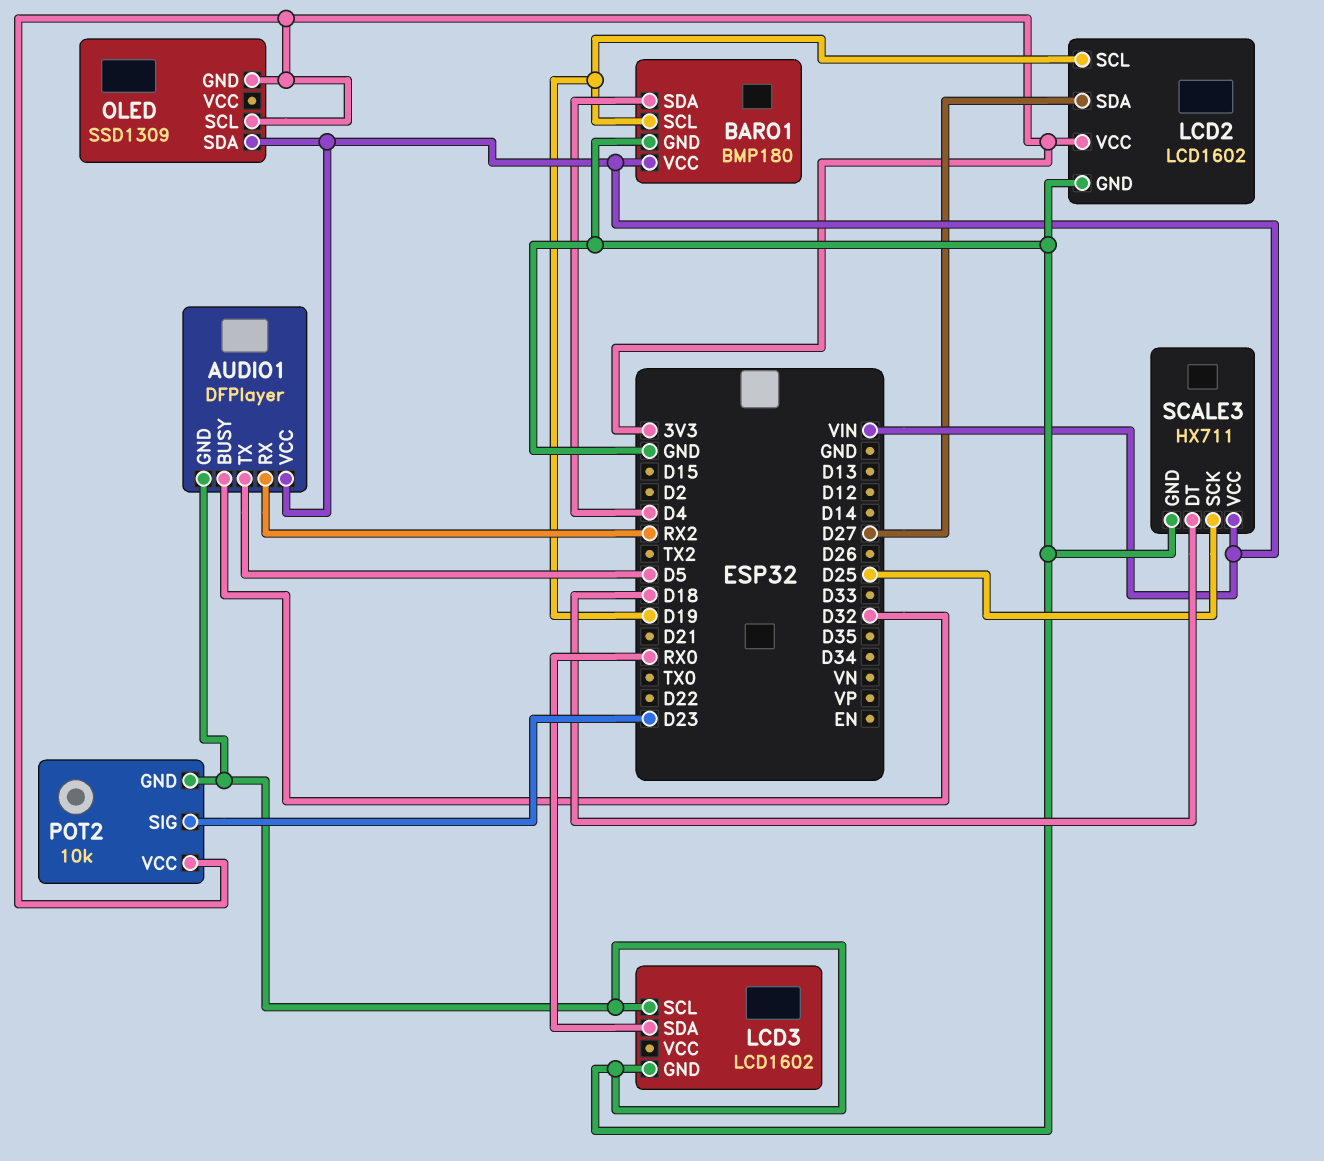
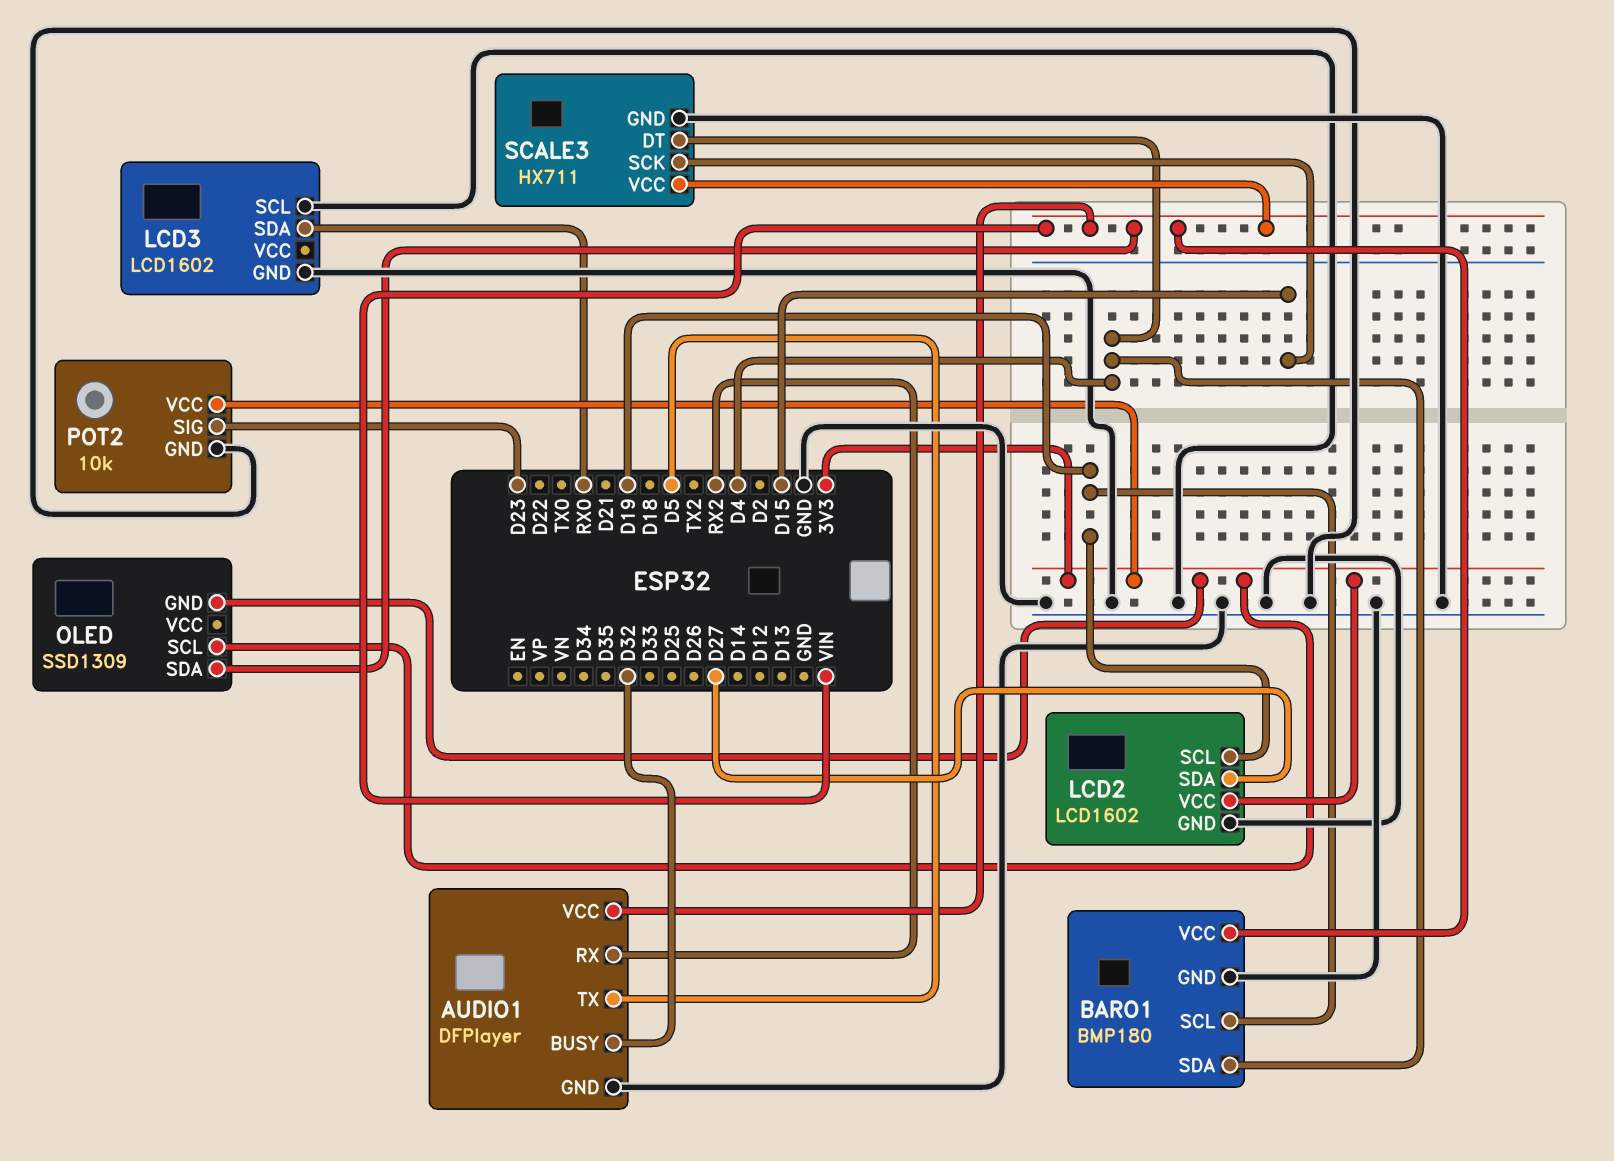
SCALE3 pin DT: D18 -> D4
SCALE3 pin SCK: D25 -> D15

